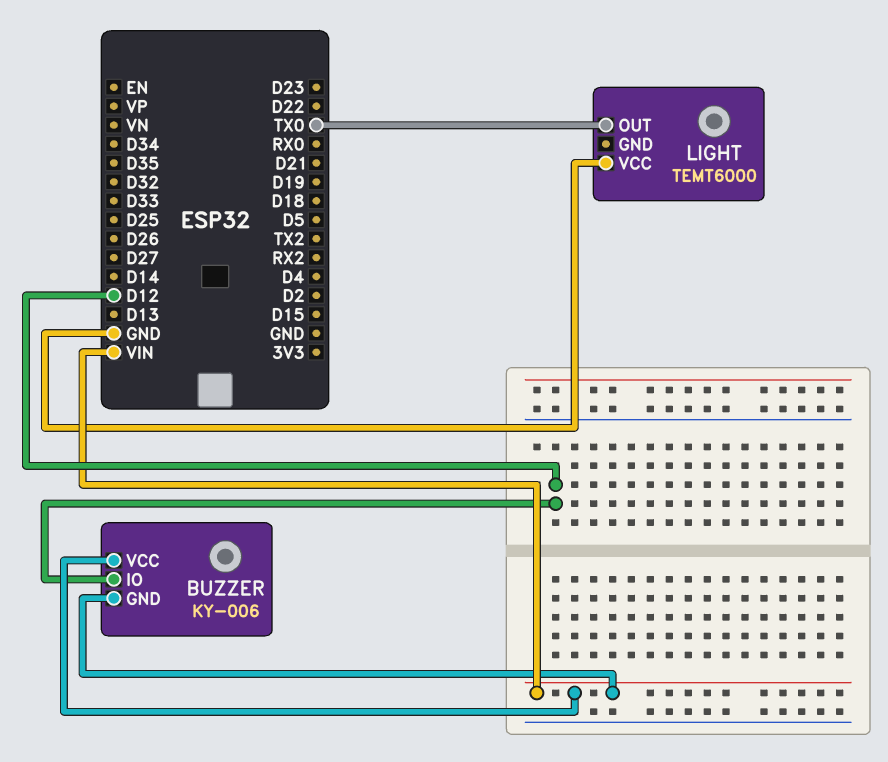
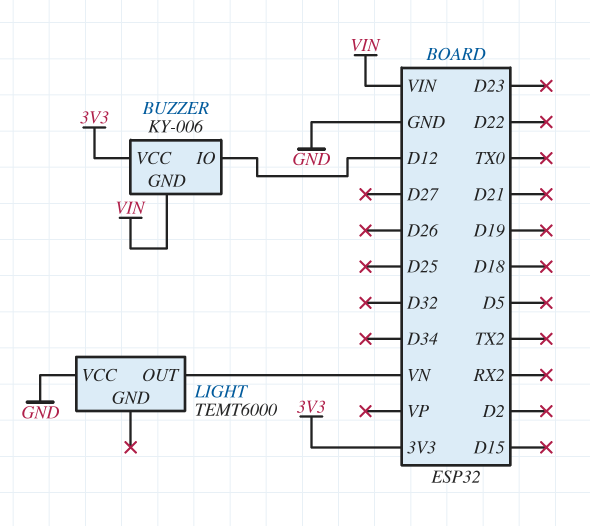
BUZZER pin VCC: VIN -> 3V3
LIGHT pin OUT: TX0 -> VN

